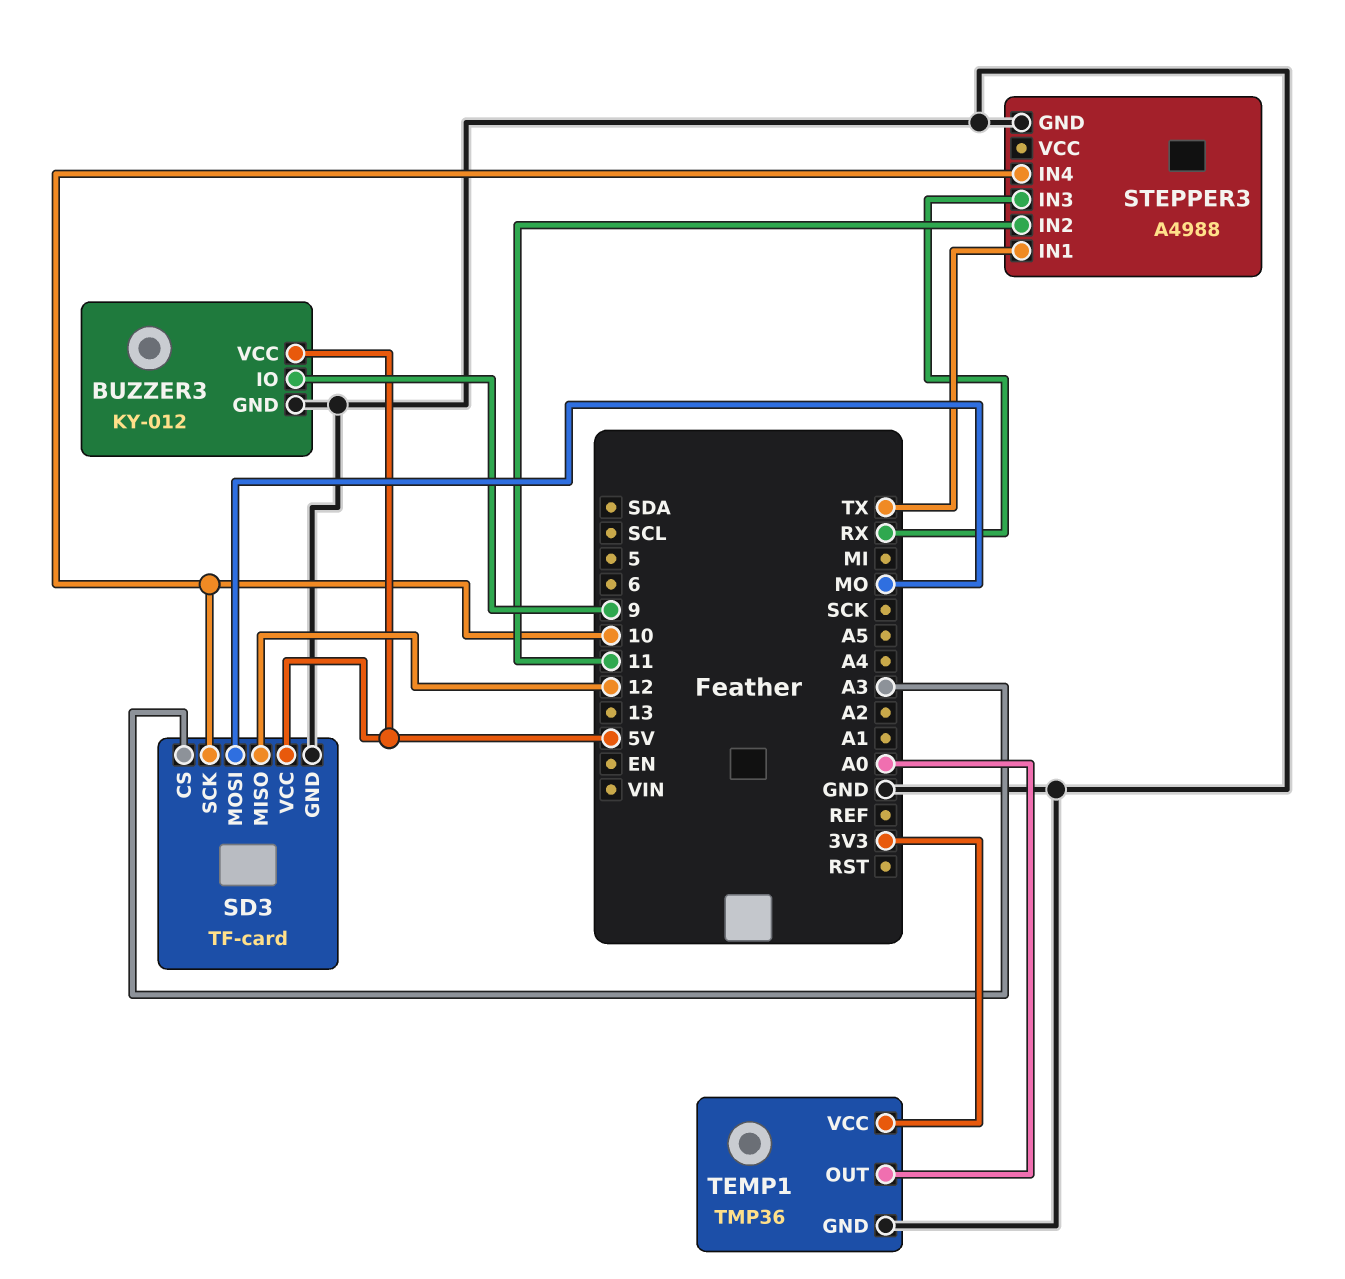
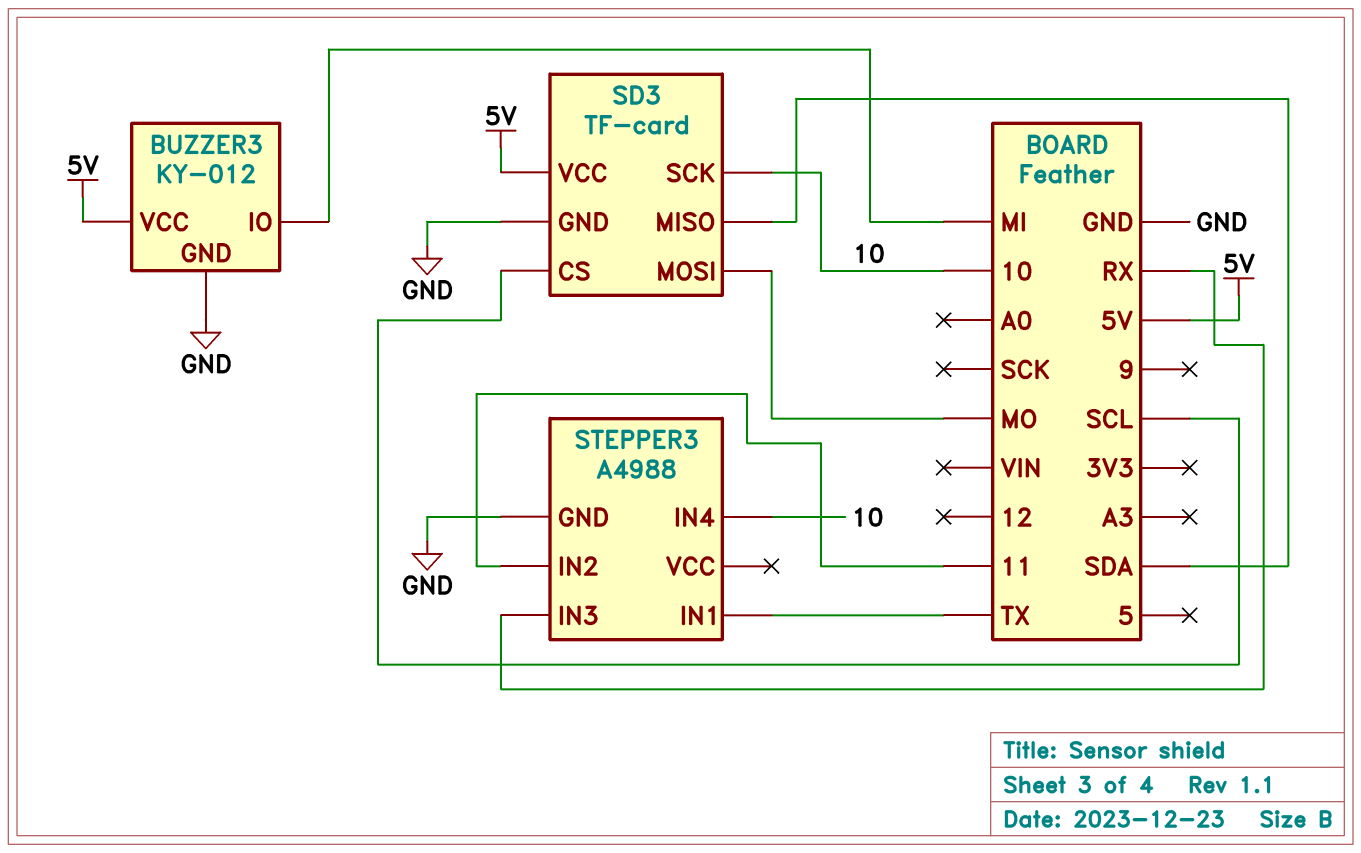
BUZZER3 pin IO: 9 -> MI
SD3 pin CS: A3 -> SCL
SD3 pin MISO: 12 -> SDA
TEMP1: TMP36 -> none
TEMP1 pin GND: GND -> none
TEMP1 pin OUT: A0 -> none
TEMP1 pin VCC: 3V3 -> none

